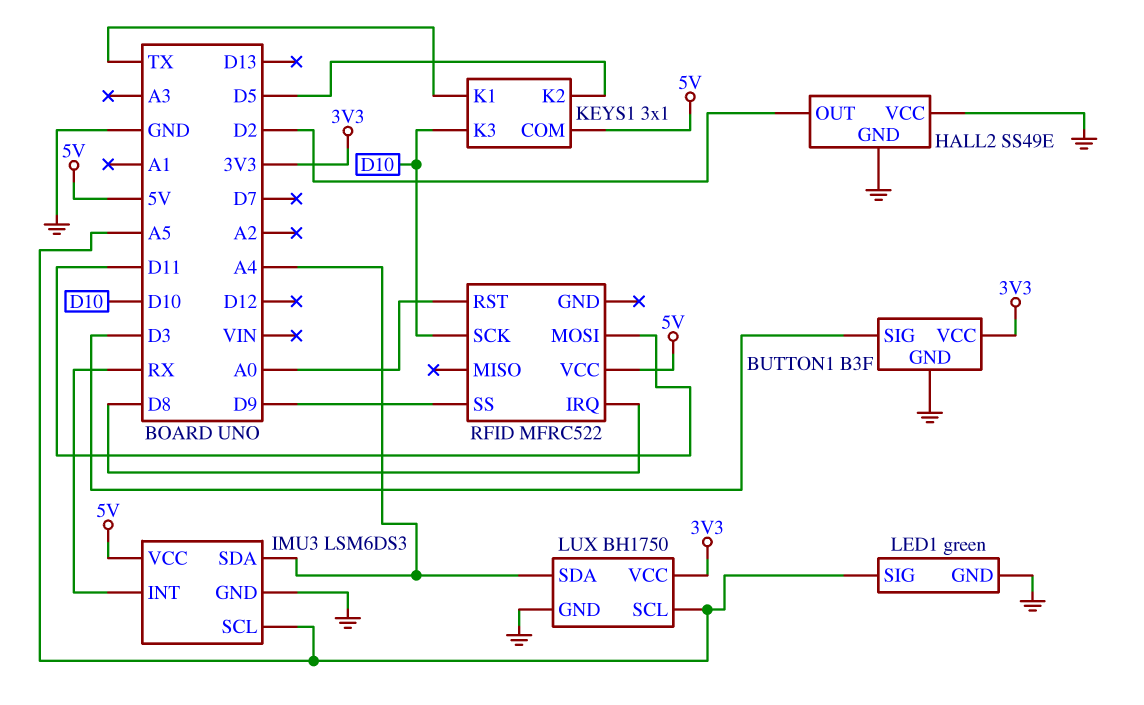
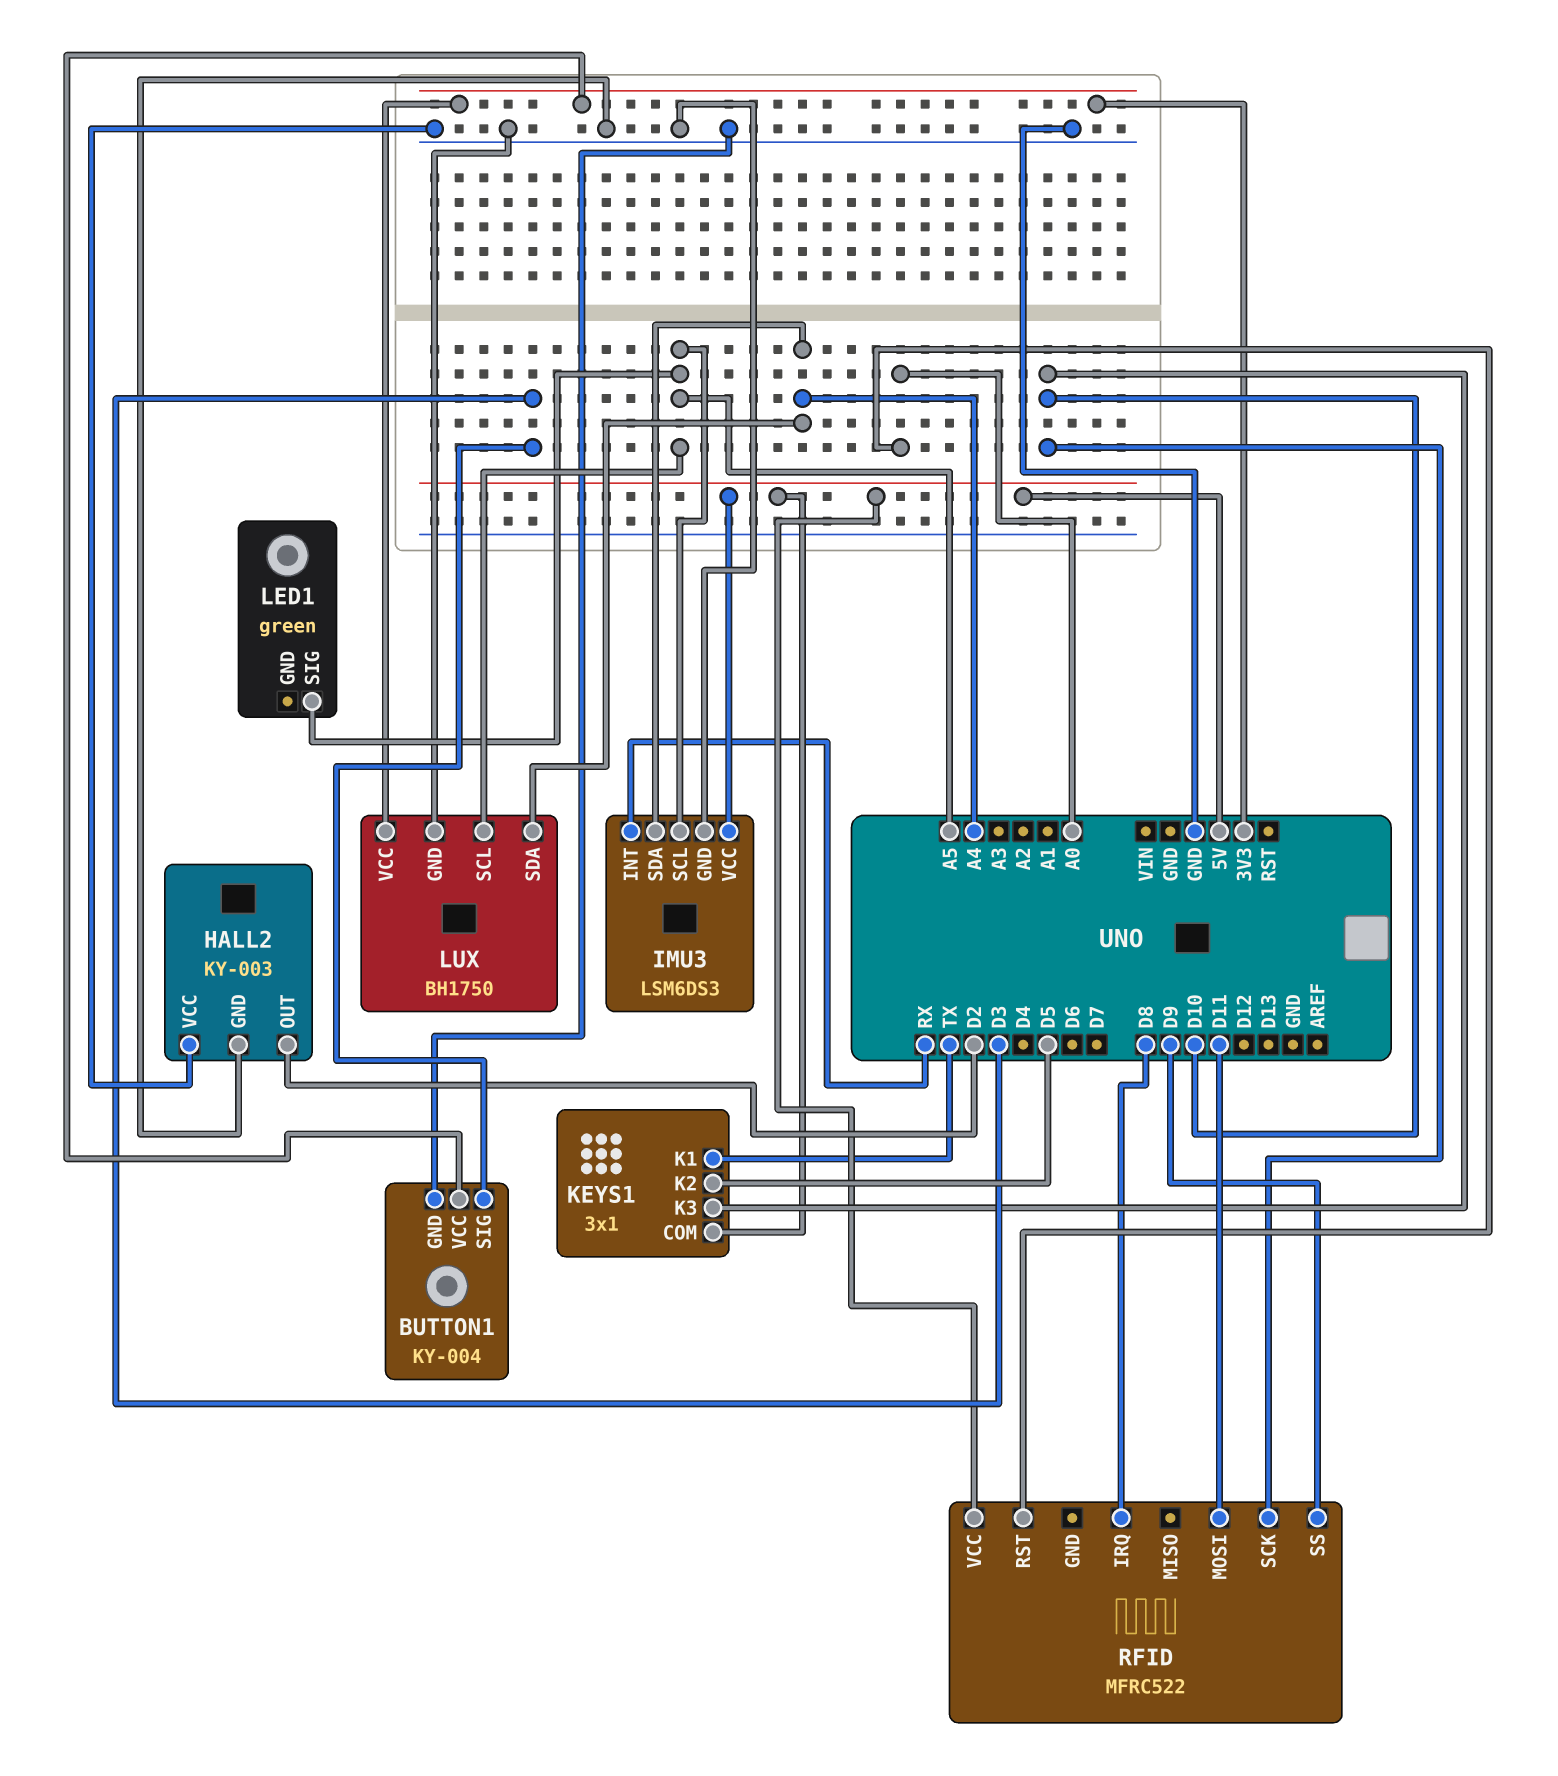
BUTTON1: B3F -> KY-004
HALL2: SS49E -> KY-003
LED1 pin GND: GND -> none

